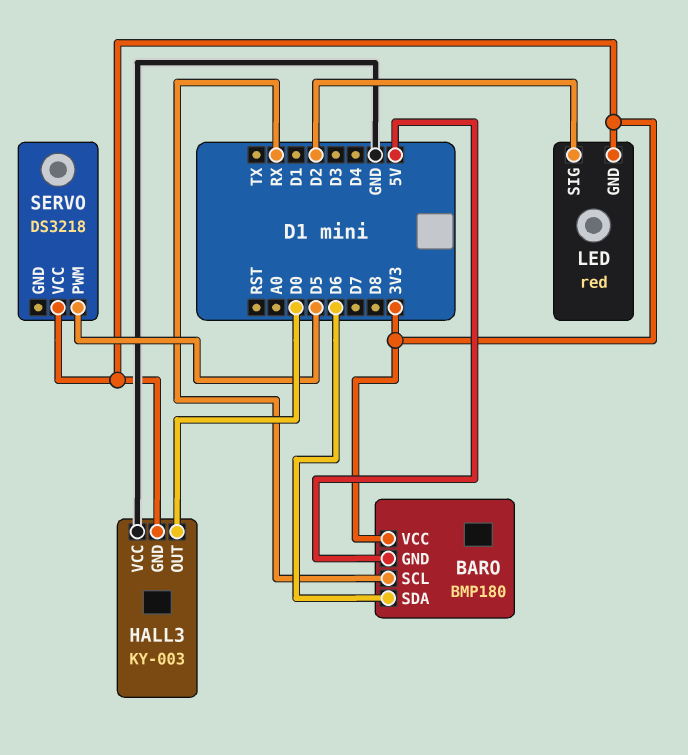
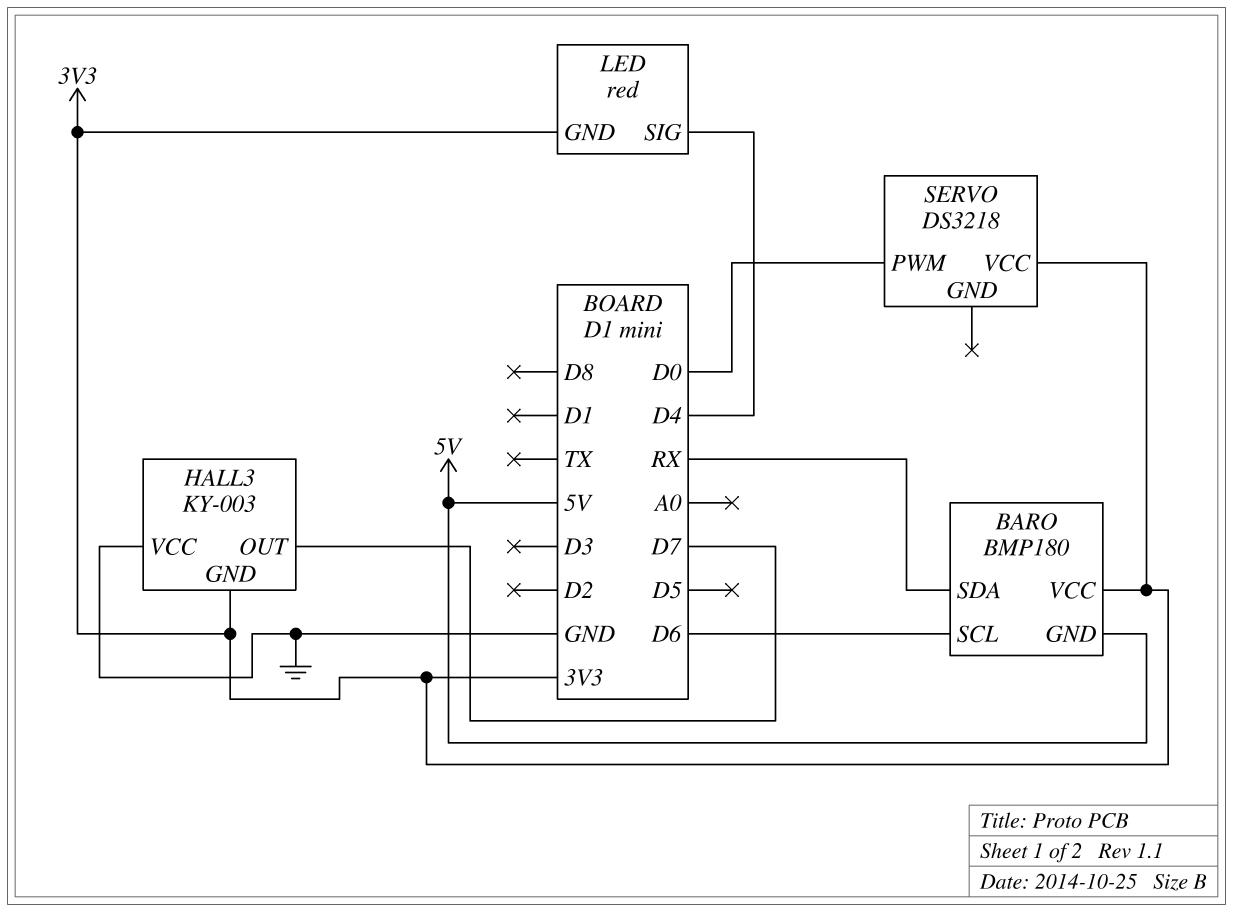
BARO pin SCL: RX -> D6
BARO pin SDA: D6 -> RX
HALL3 pin OUT: D0 -> D7
LED pin SIG: D2 -> D4
SERVO pin PWM: D5 -> D0

